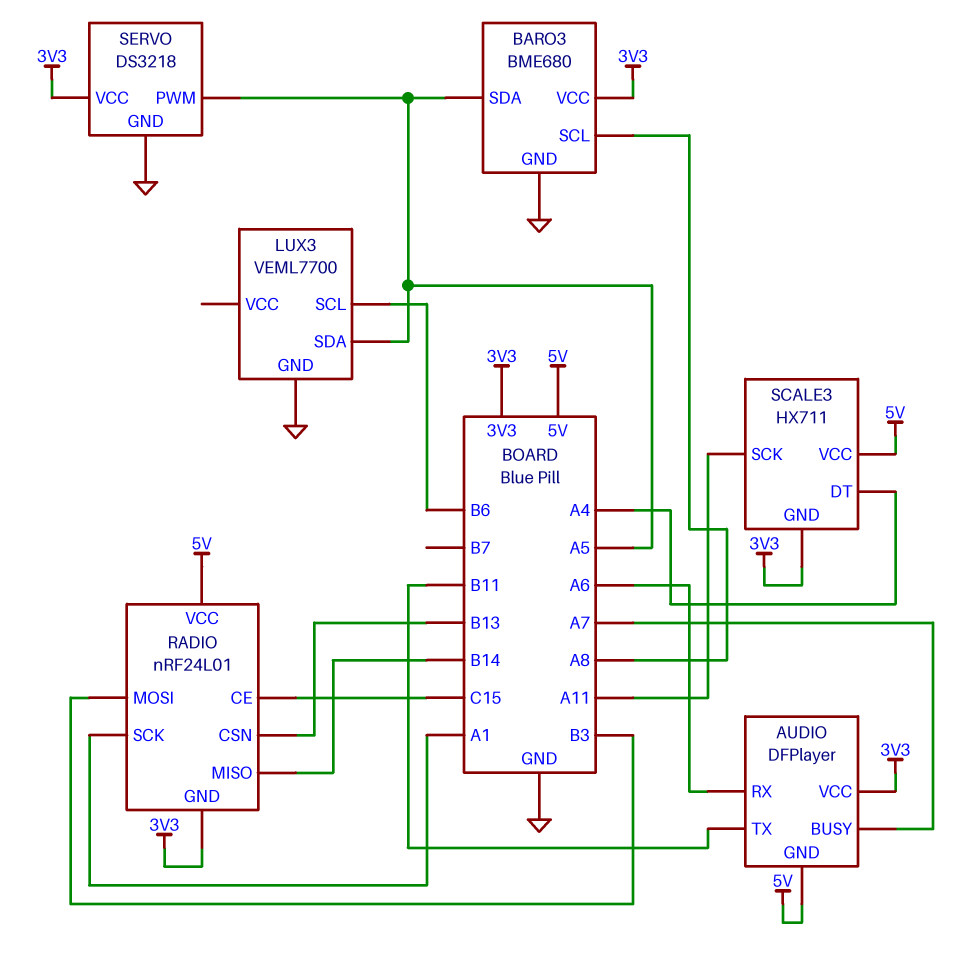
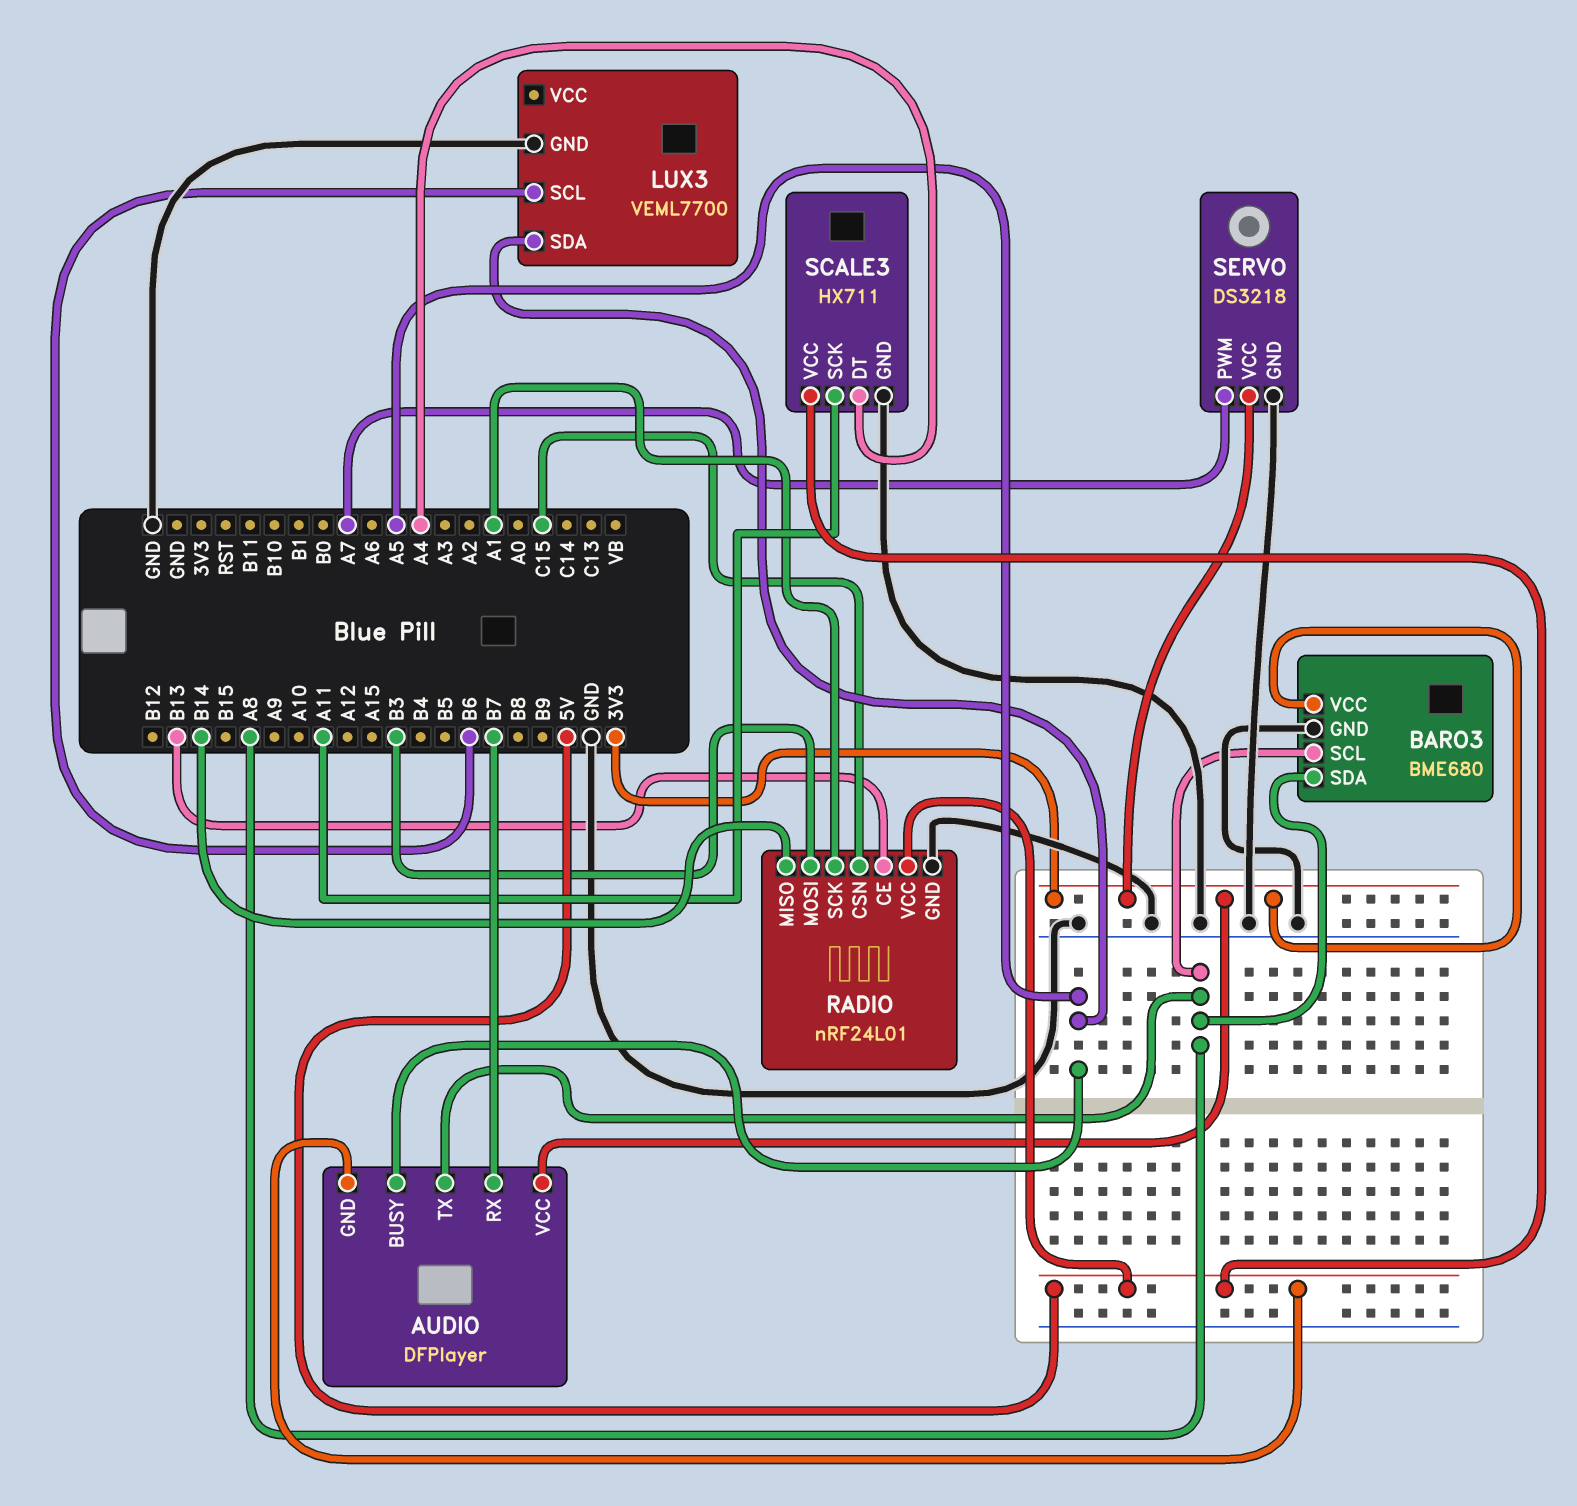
AUDIO pin BUSY: A7 -> A5
AUDIO pin RX: A6 -> B7
AUDIO pin TX: B11 -> A8
BARO3 pin SDA: A5 -> A8
RADIO pin CE: C15 -> B13
RADIO pin CSN: B13 -> C15
RADIO pin GND: 3V3 -> GND
SCALE3 pin GND: 3V3 -> GND
SERVO pin PWM: A5 -> A7

